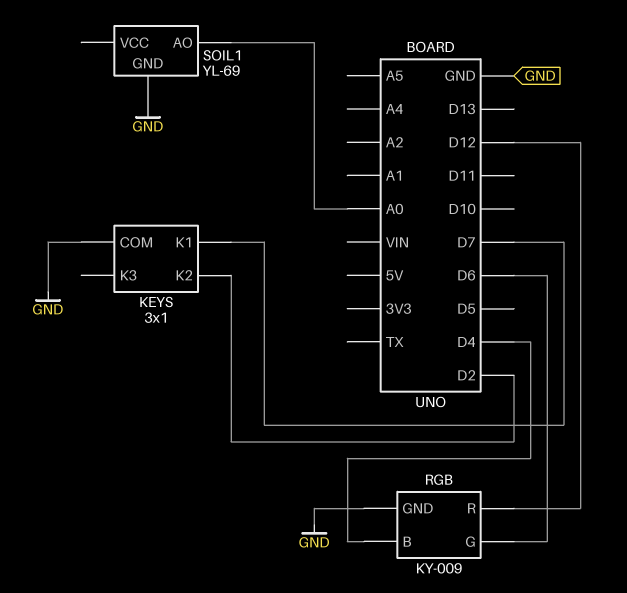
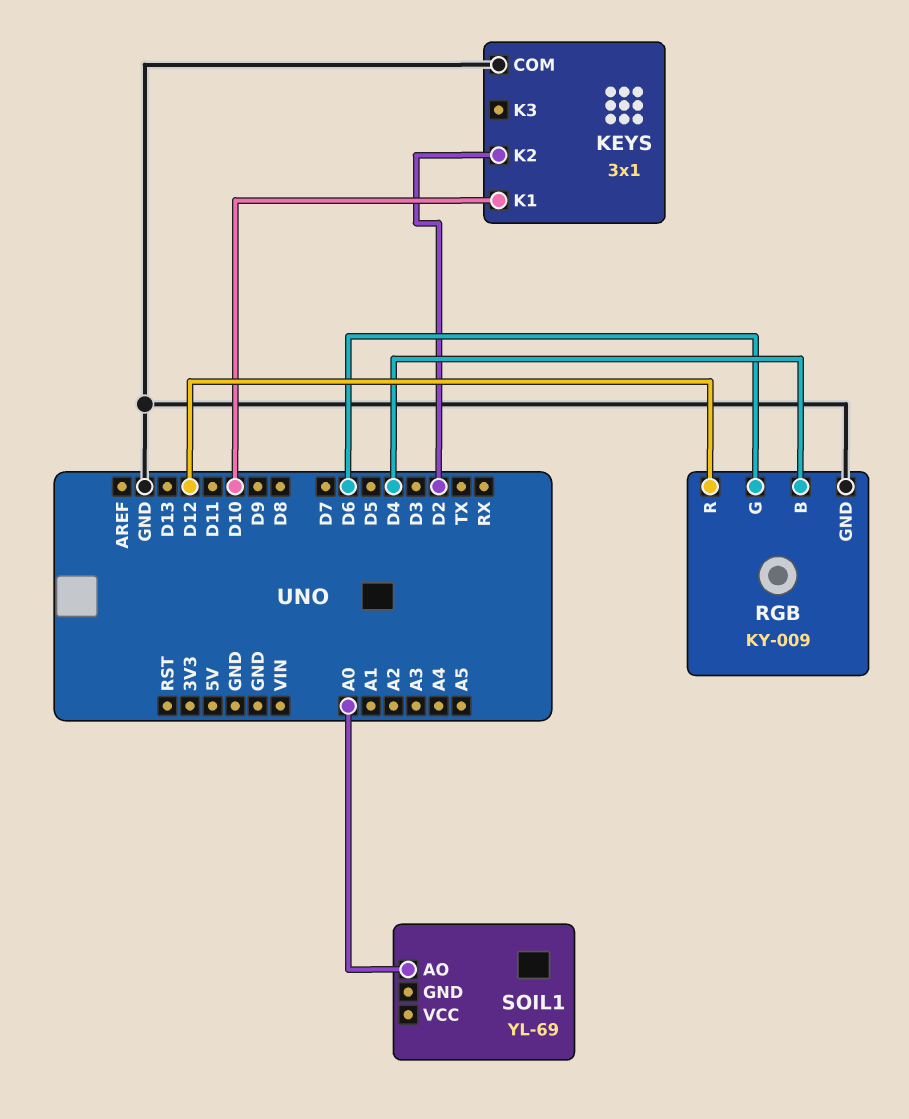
KEYS pin K1: D7 -> D10
SOIL1 pin GND: GND -> none

